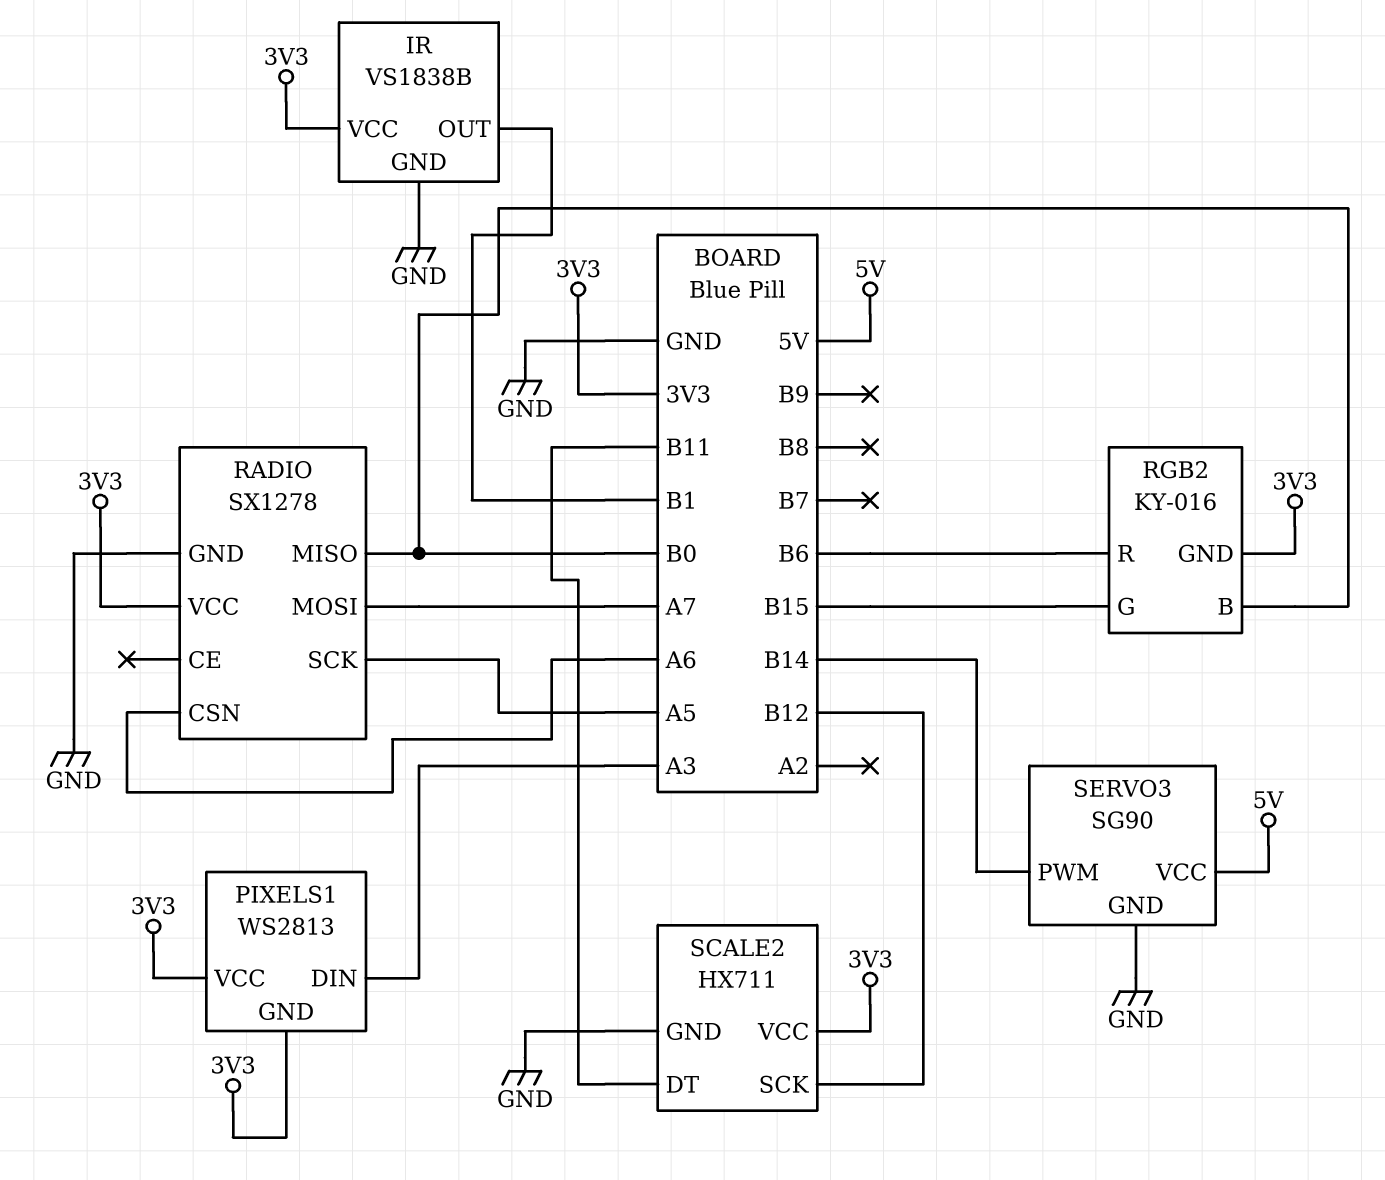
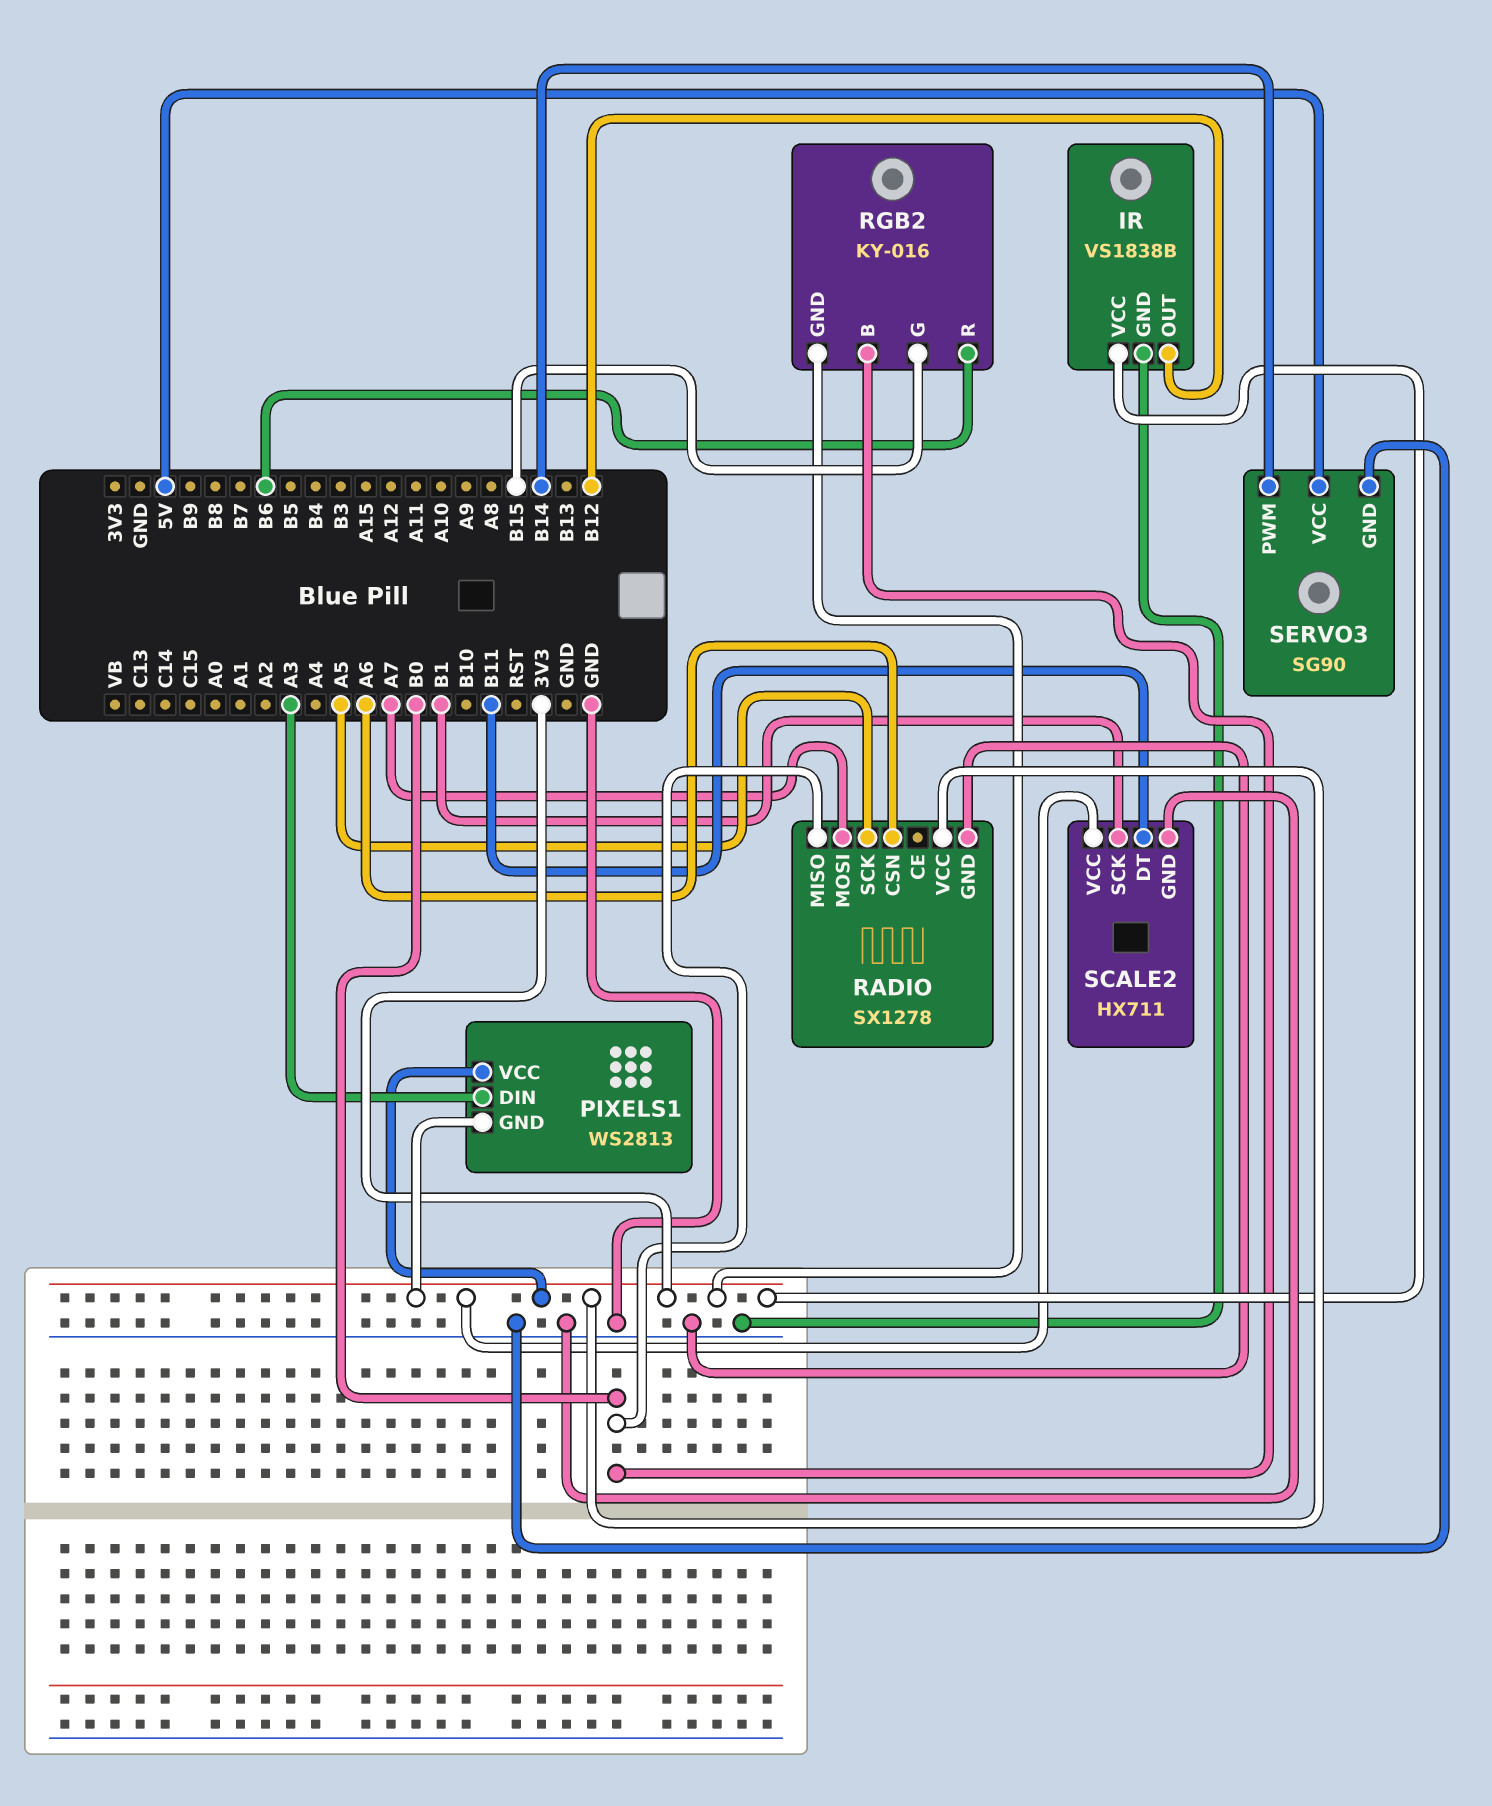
IR pin OUT: B1 -> B12
SCALE2 pin SCK: B12 -> B1

